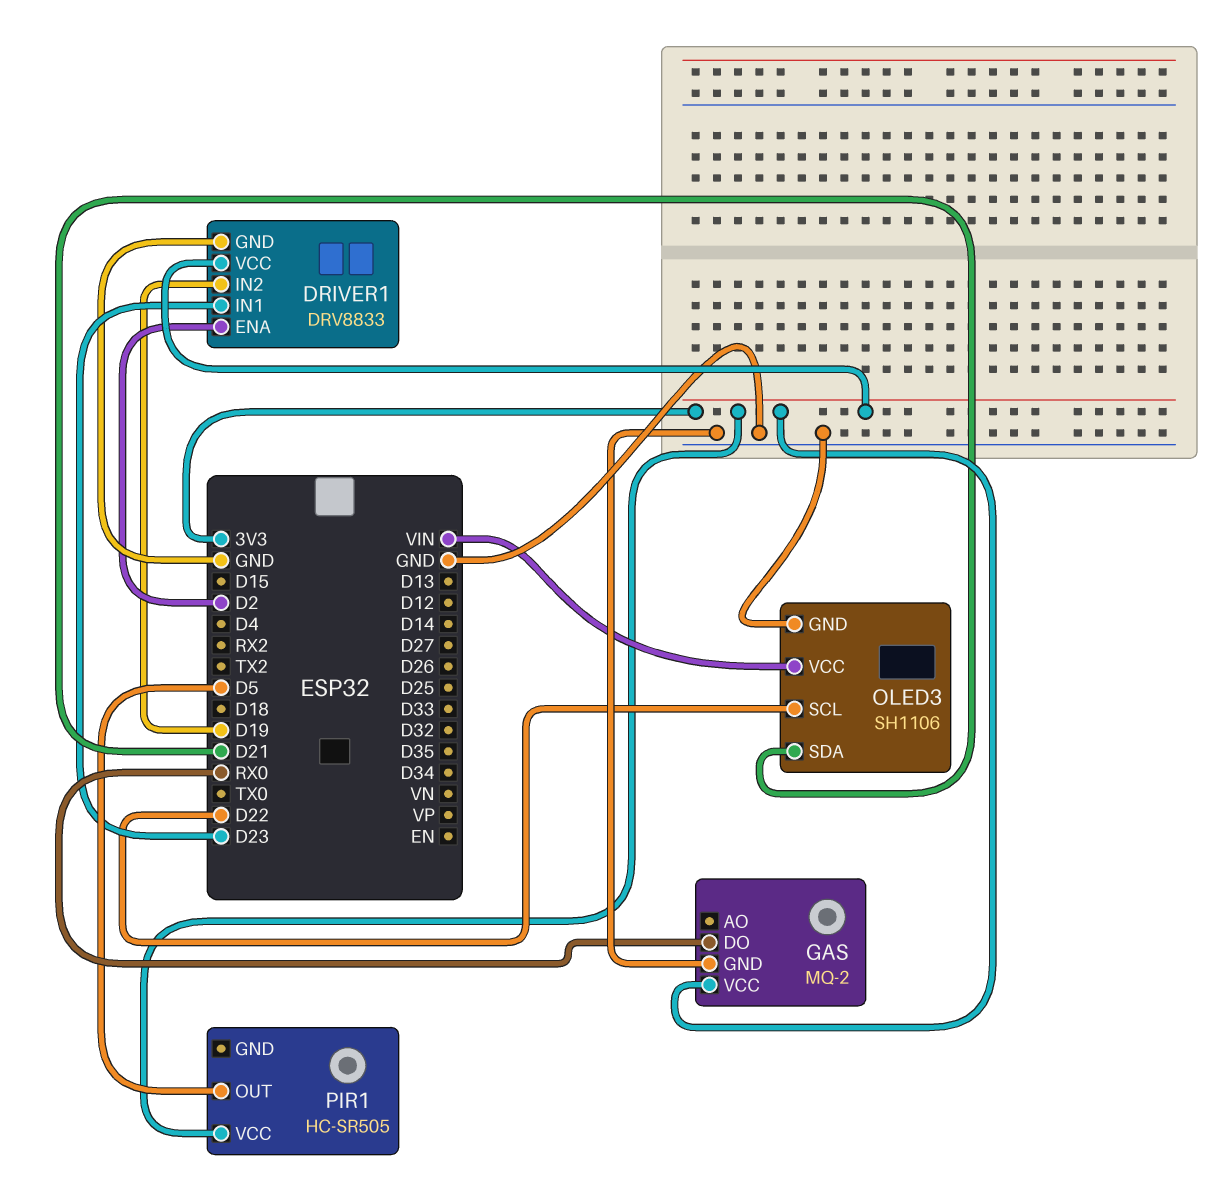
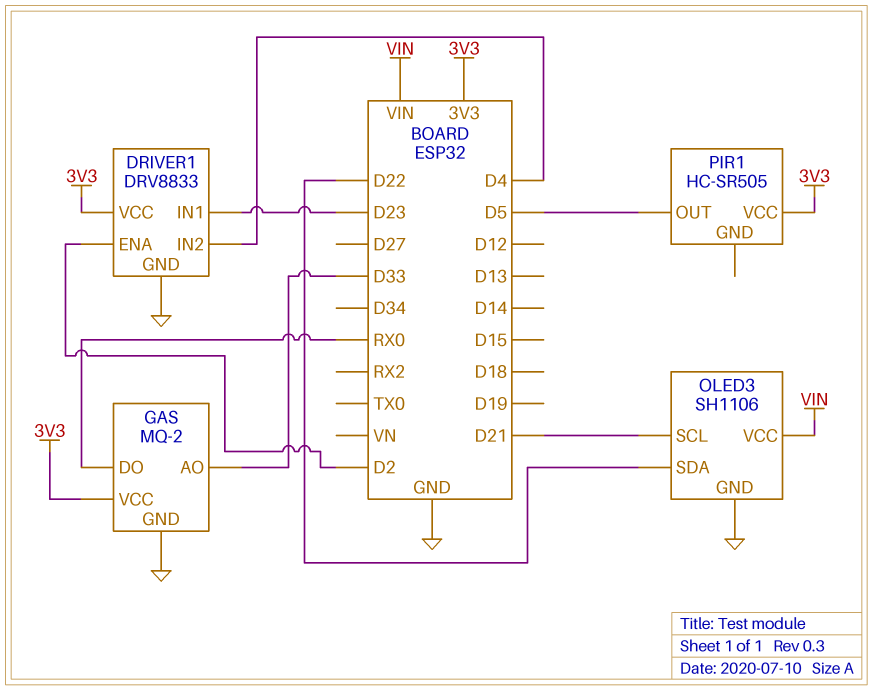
DRIVER1 pin IN2: D19 -> D4
GAS pin AO: none -> D33
OLED3 pin SCL: D22 -> D21
OLED3 pin SDA: D21 -> D22

